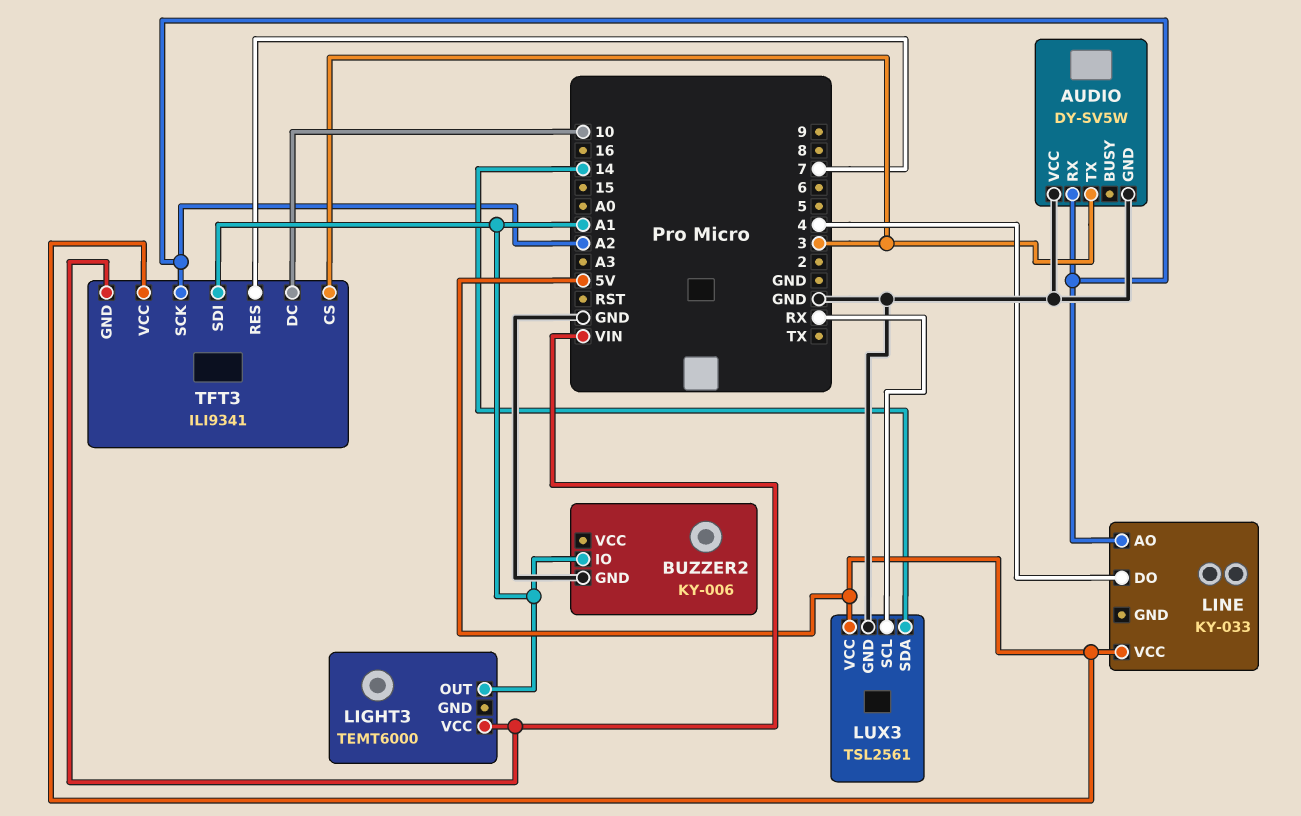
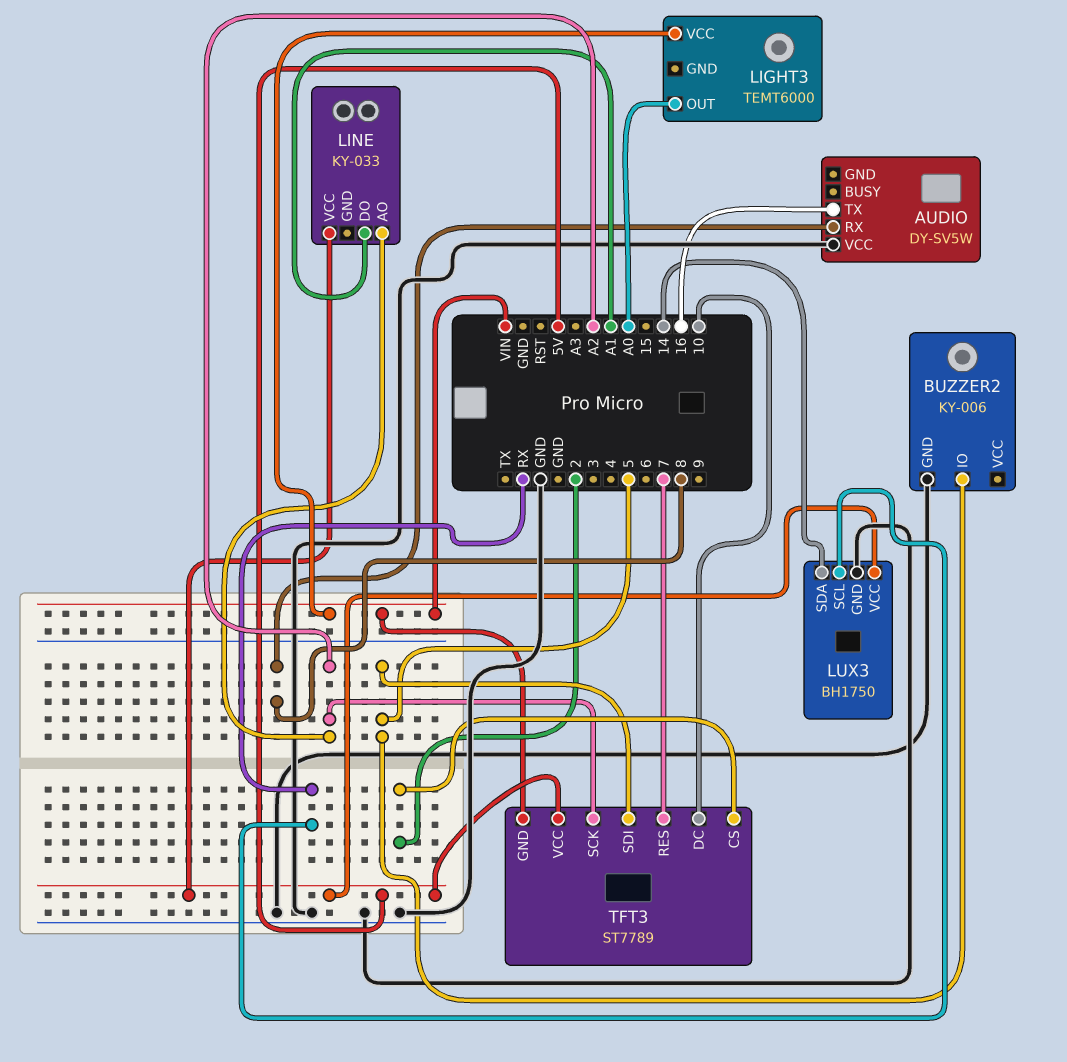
AUDIO pin GND: GND -> none
AUDIO pin RX: A2 -> 8
AUDIO pin TX: 3 -> 16
BUZZER2 pin IO: A1 -> 5
LIGHT3 pin OUT: A1 -> A0
LINE pin DO: 4 -> A1
LUX3: TSL2561 -> BH1750
TFT3: ILI9341 -> ST7789
TFT3 pin CS: 3 -> 2
TFT3 pin SDI: A1 -> 5

